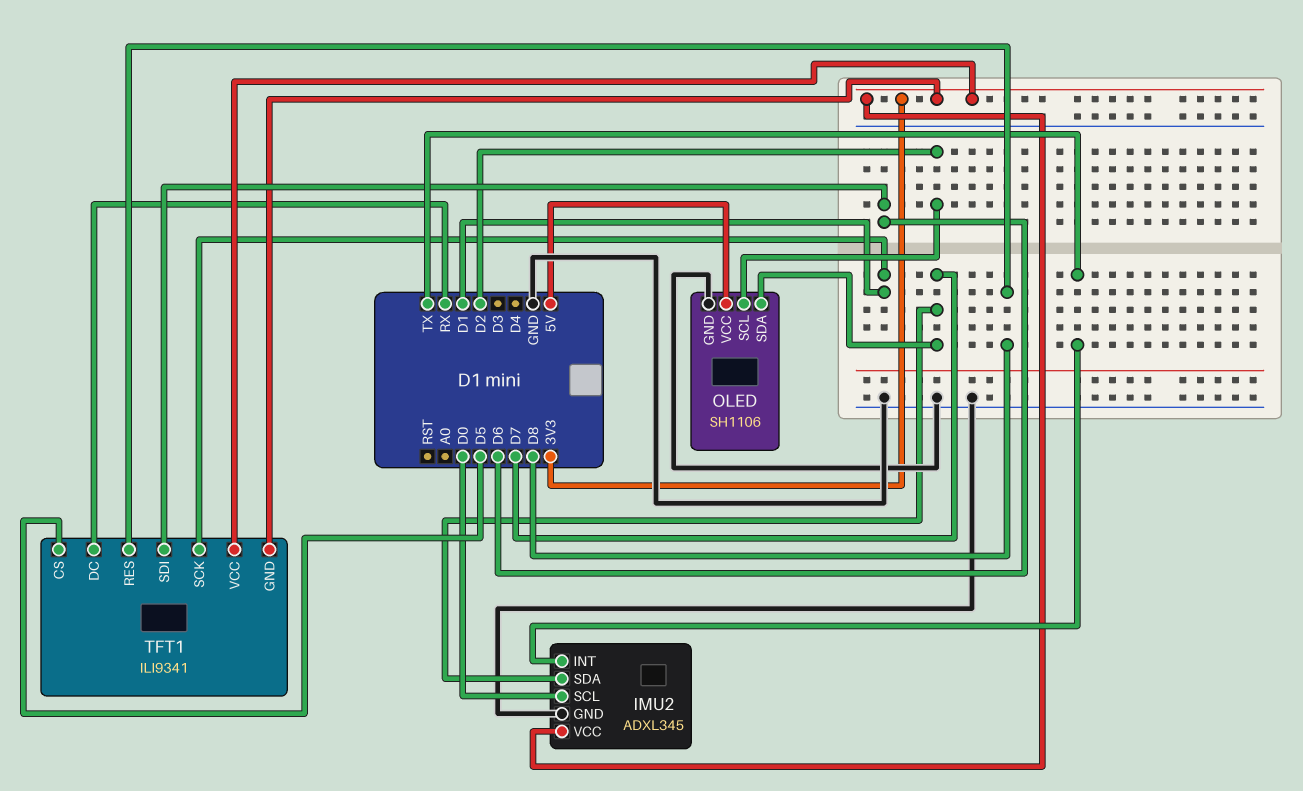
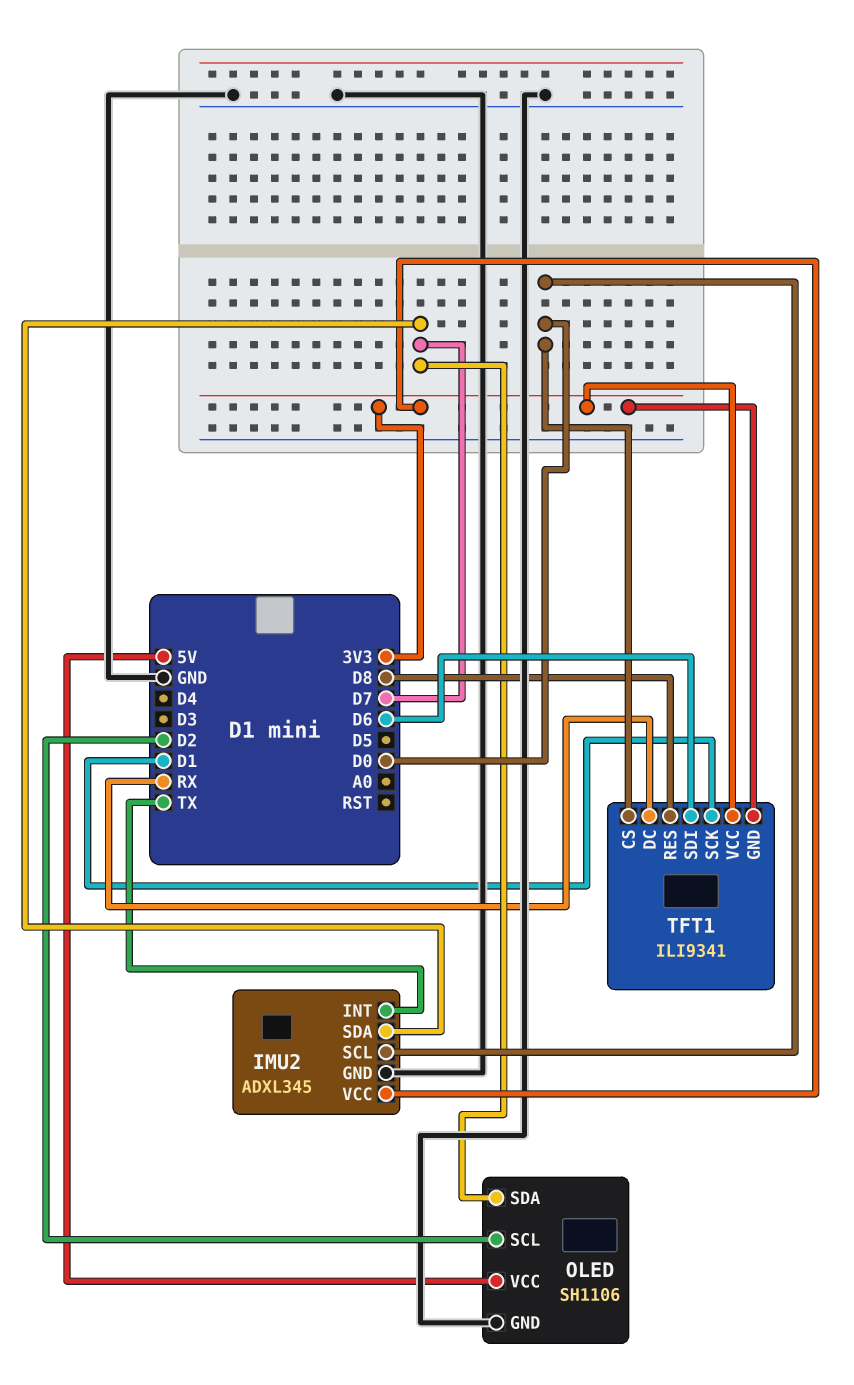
TFT1 pin CS: D5 -> D0

